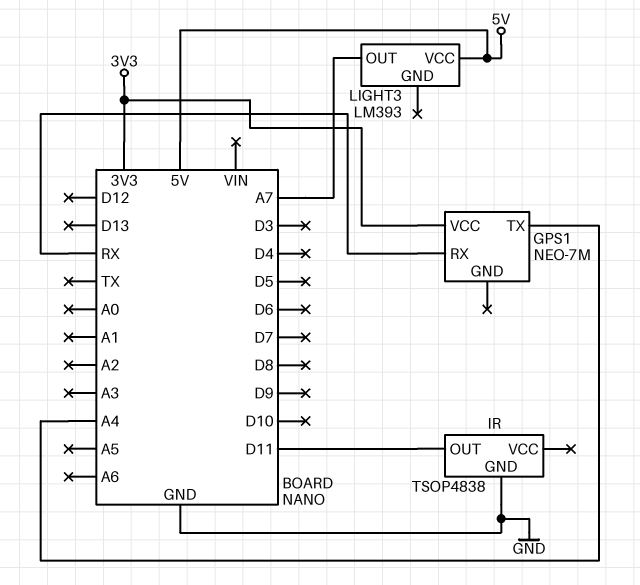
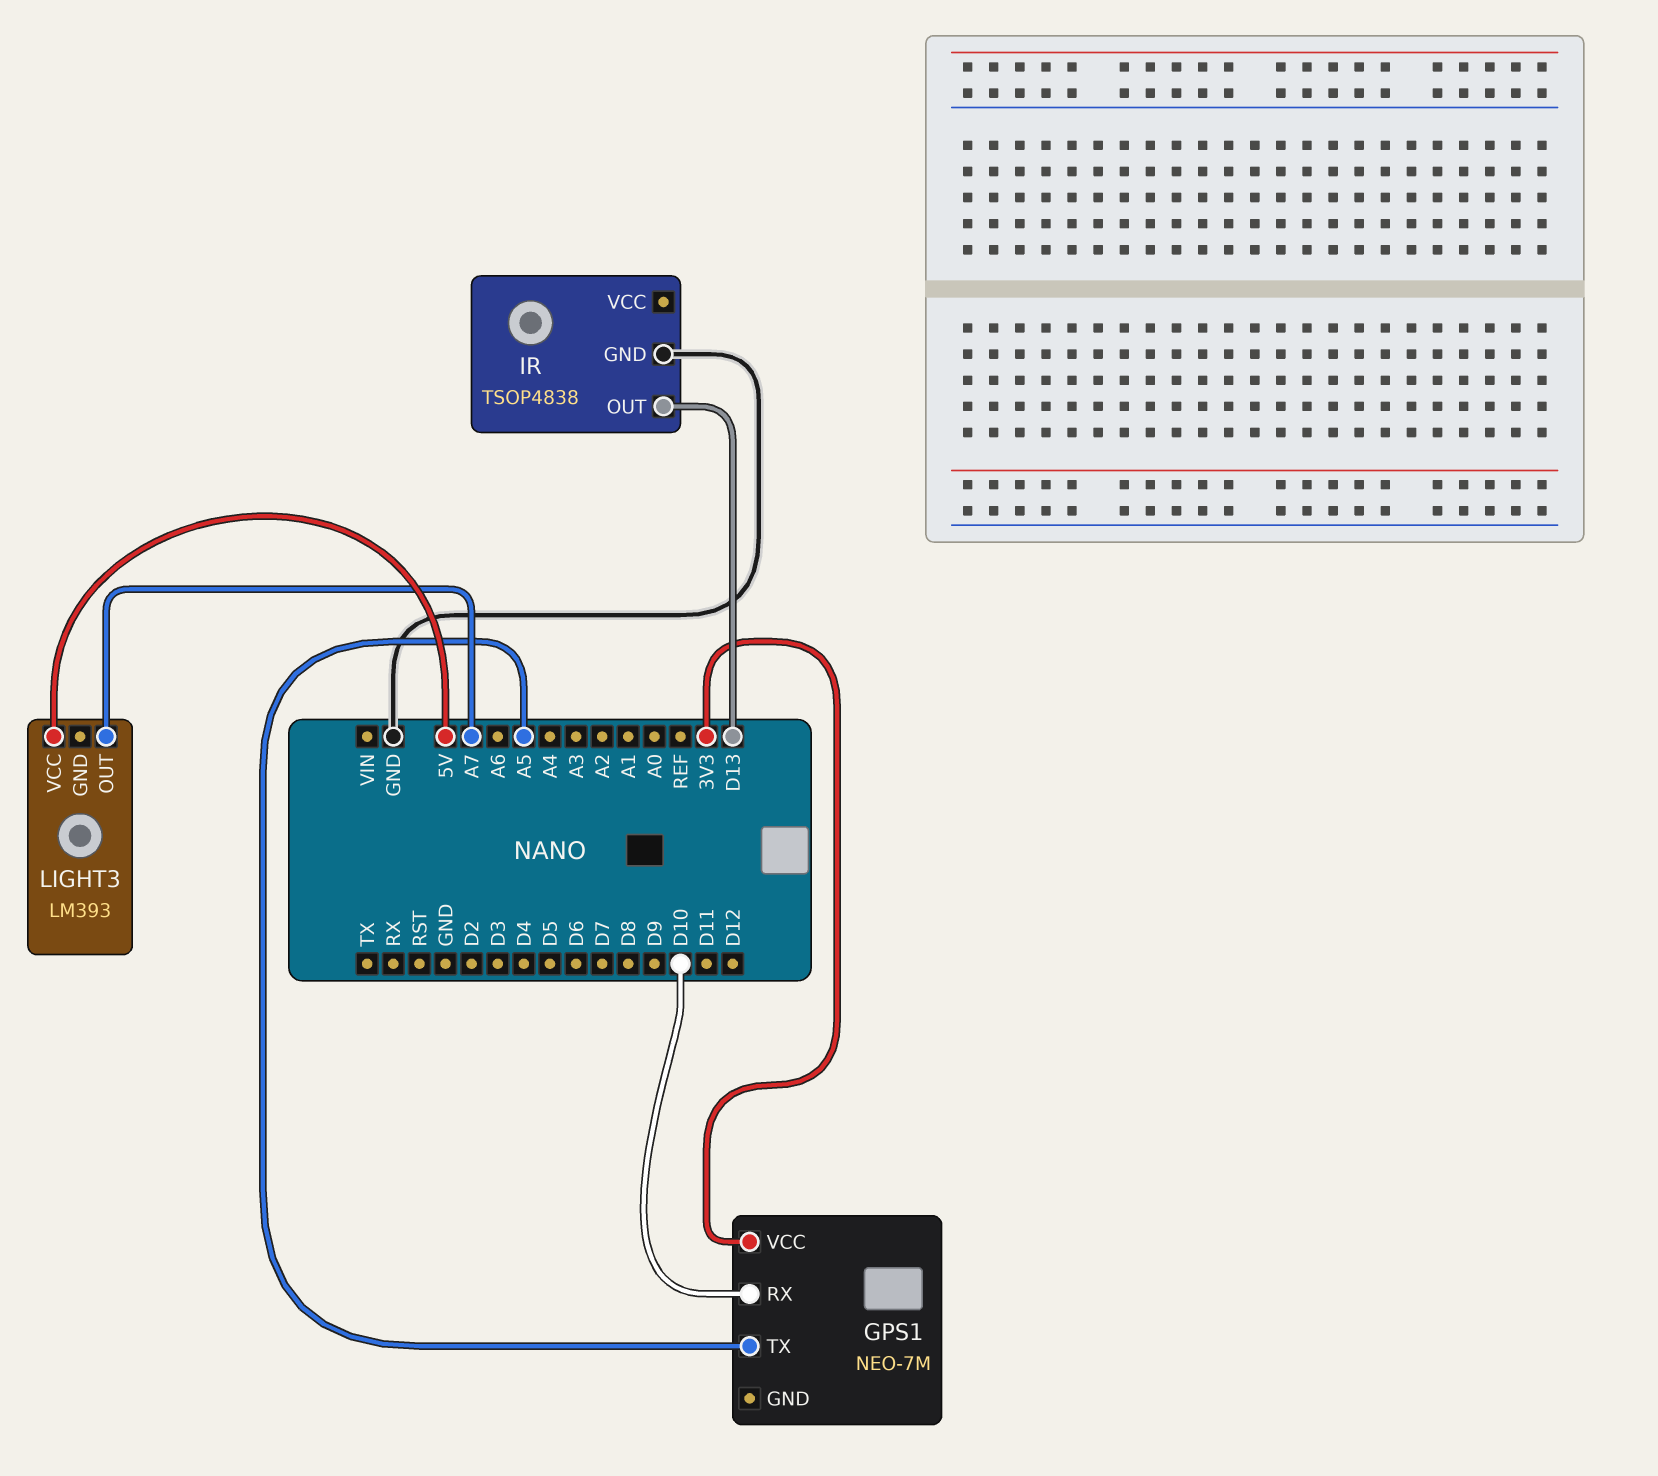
GPS1 pin RX: RX -> D10
GPS1 pin TX: A4 -> A5
IR pin OUT: D11 -> D13

